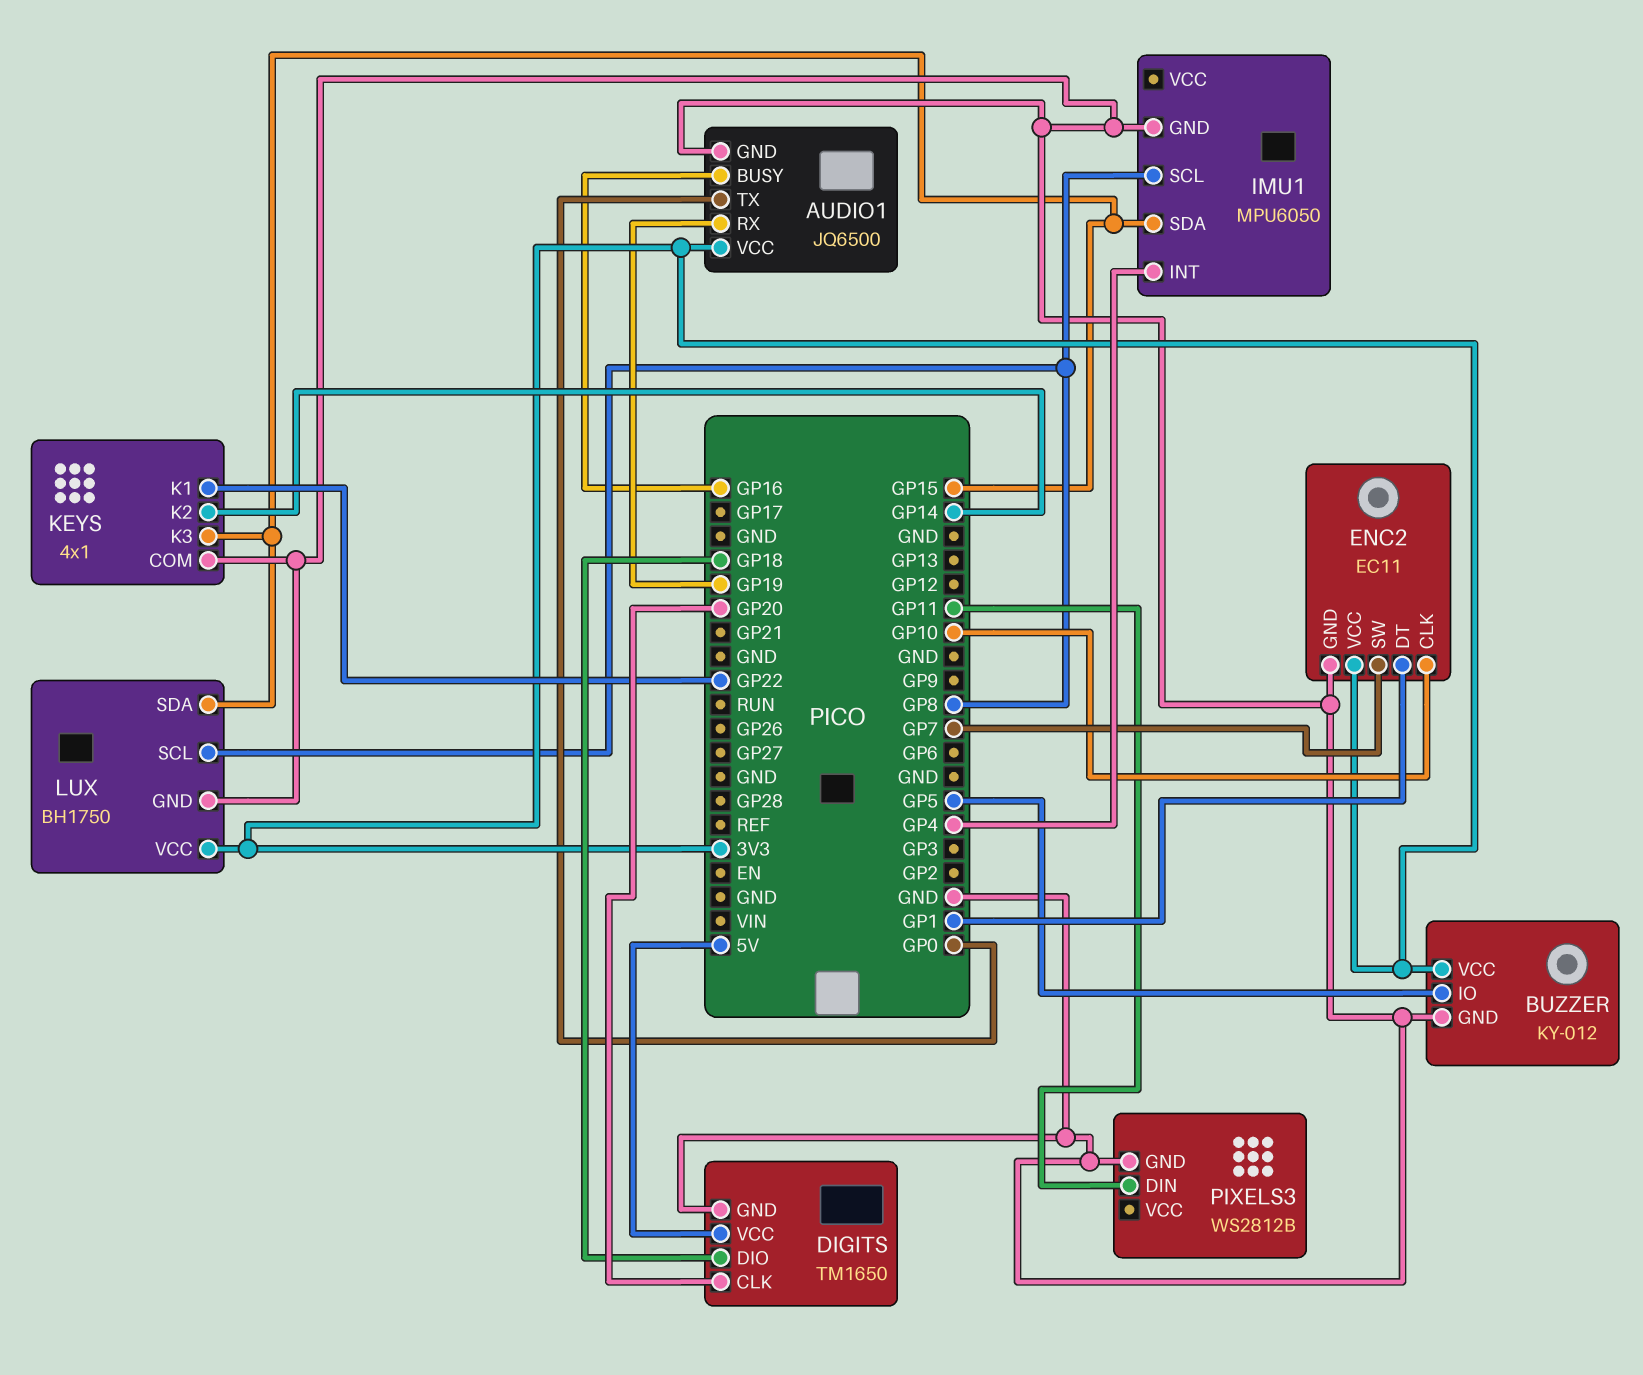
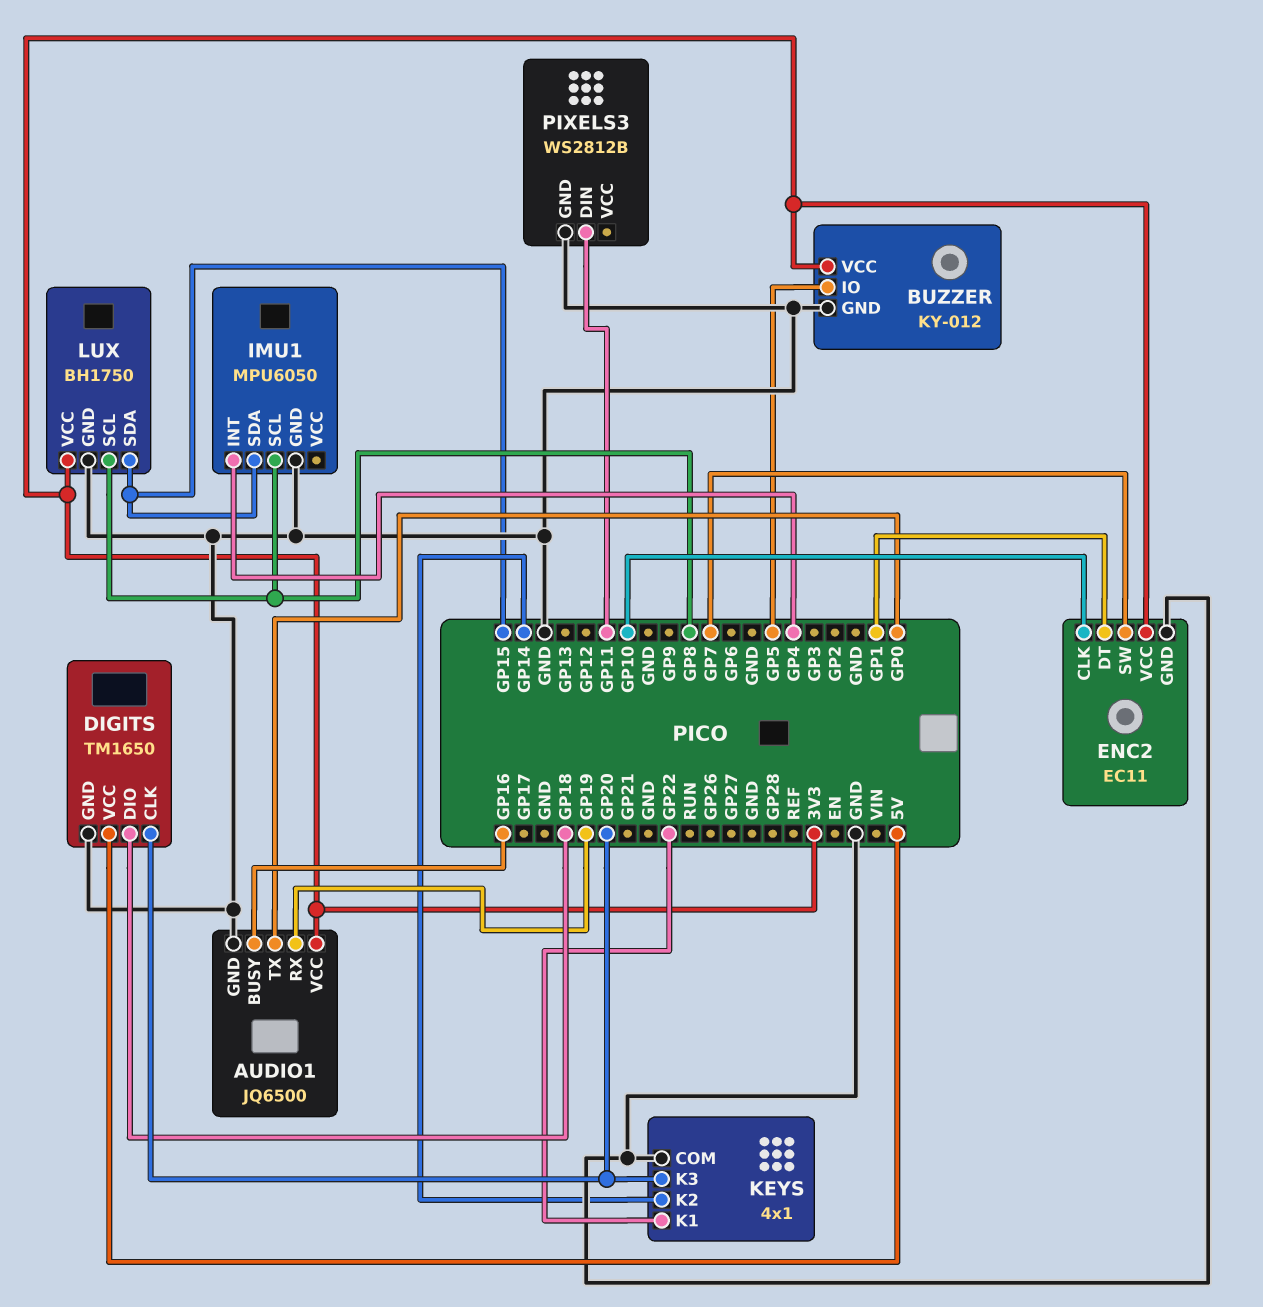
KEYS pin K3: GP15 -> GP20

